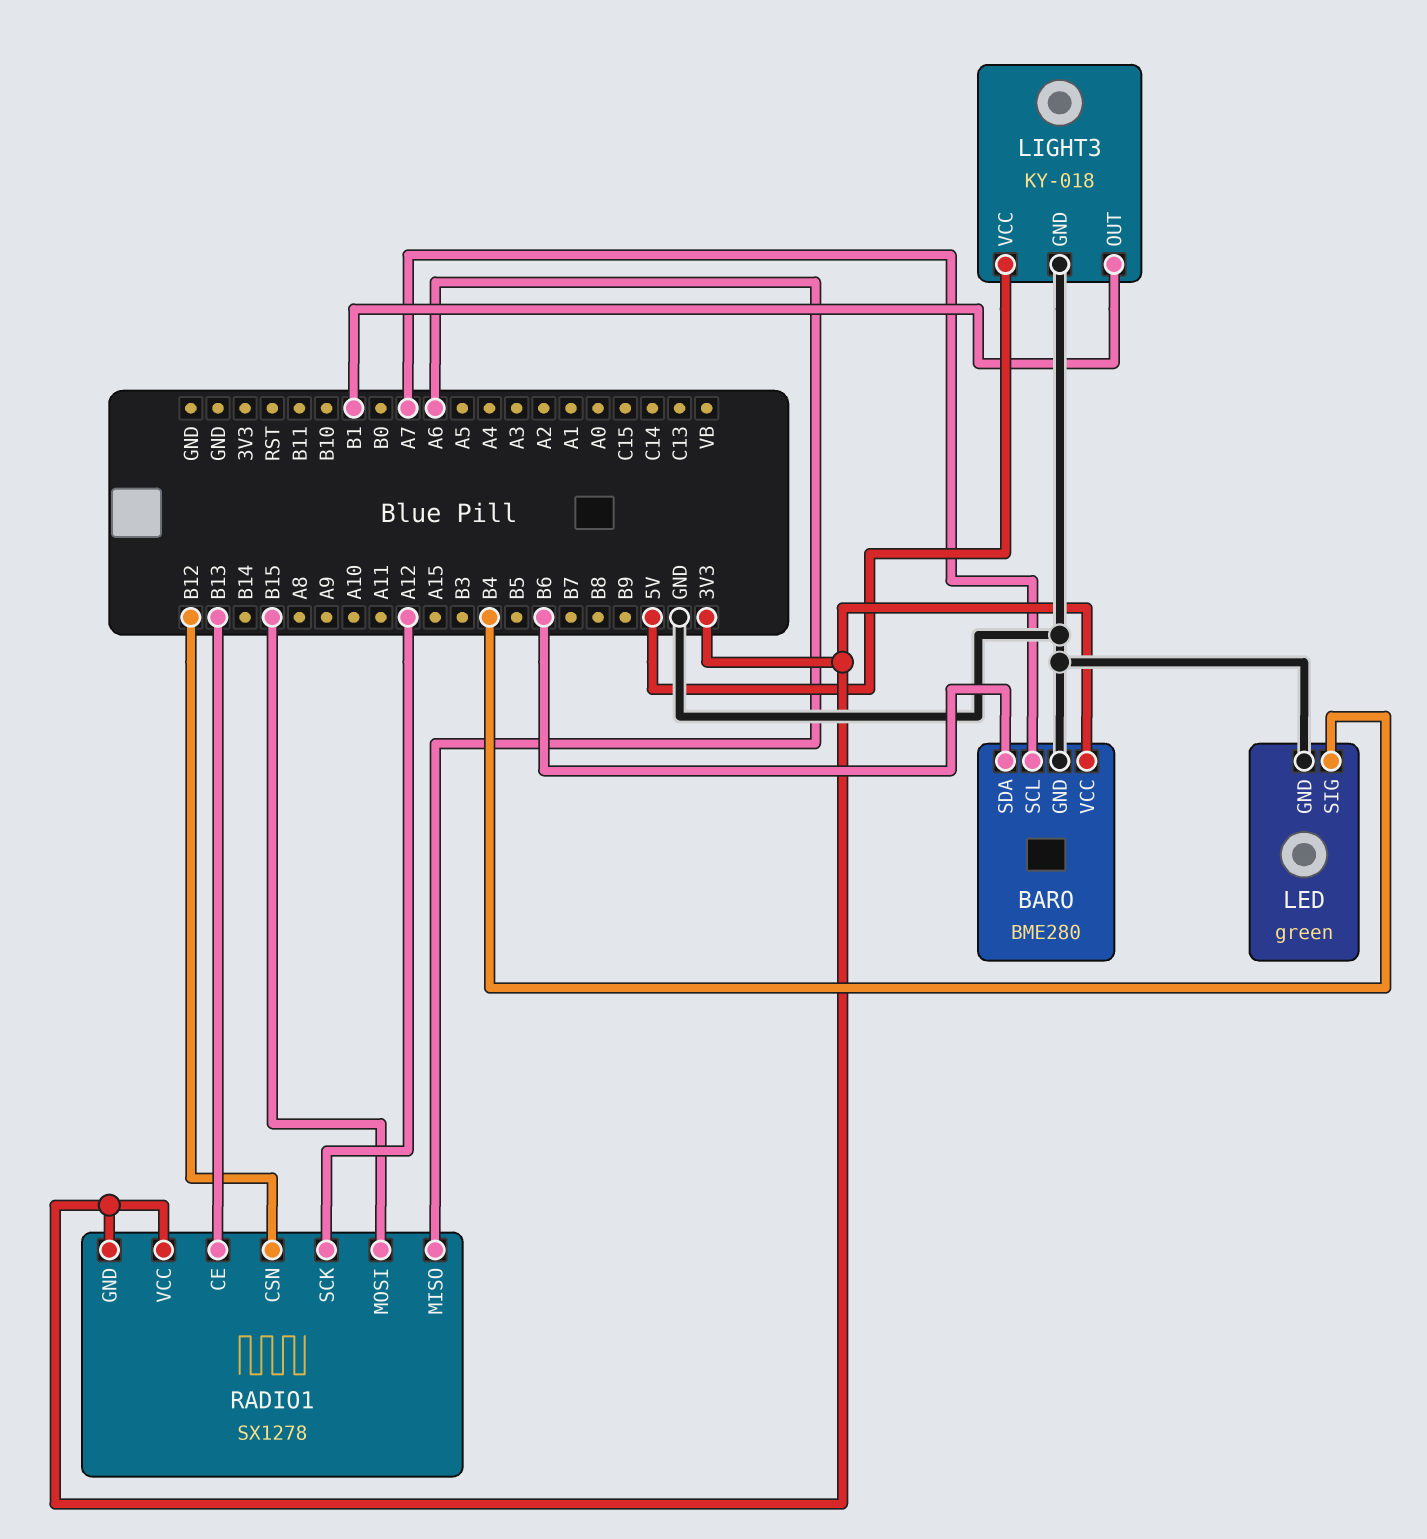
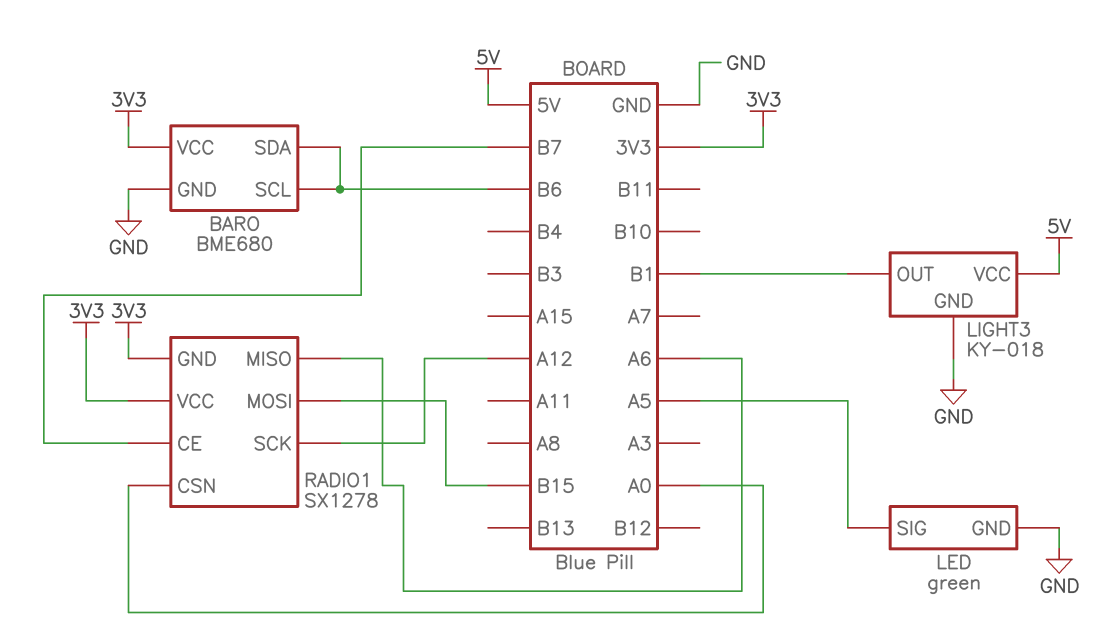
BARO: BME280 -> BME680
BARO pin SCL: A7 -> B6
LED pin SIG: B4 -> A5
RADIO1 pin CE: B13 -> B7
RADIO1 pin CSN: B12 -> A0

